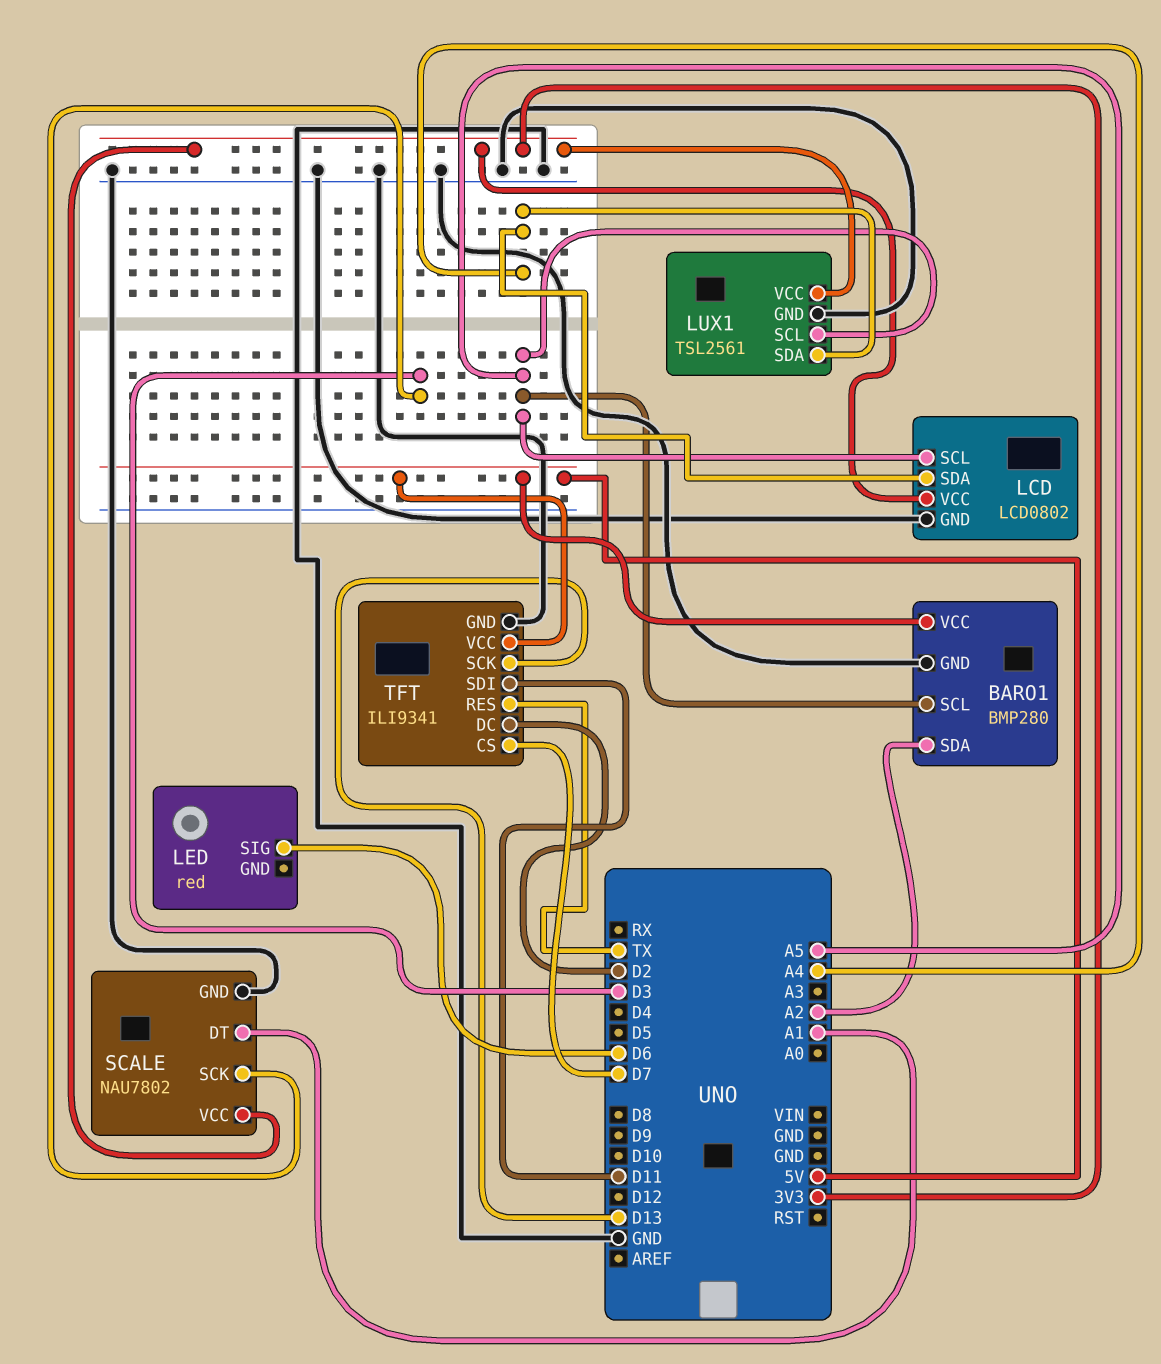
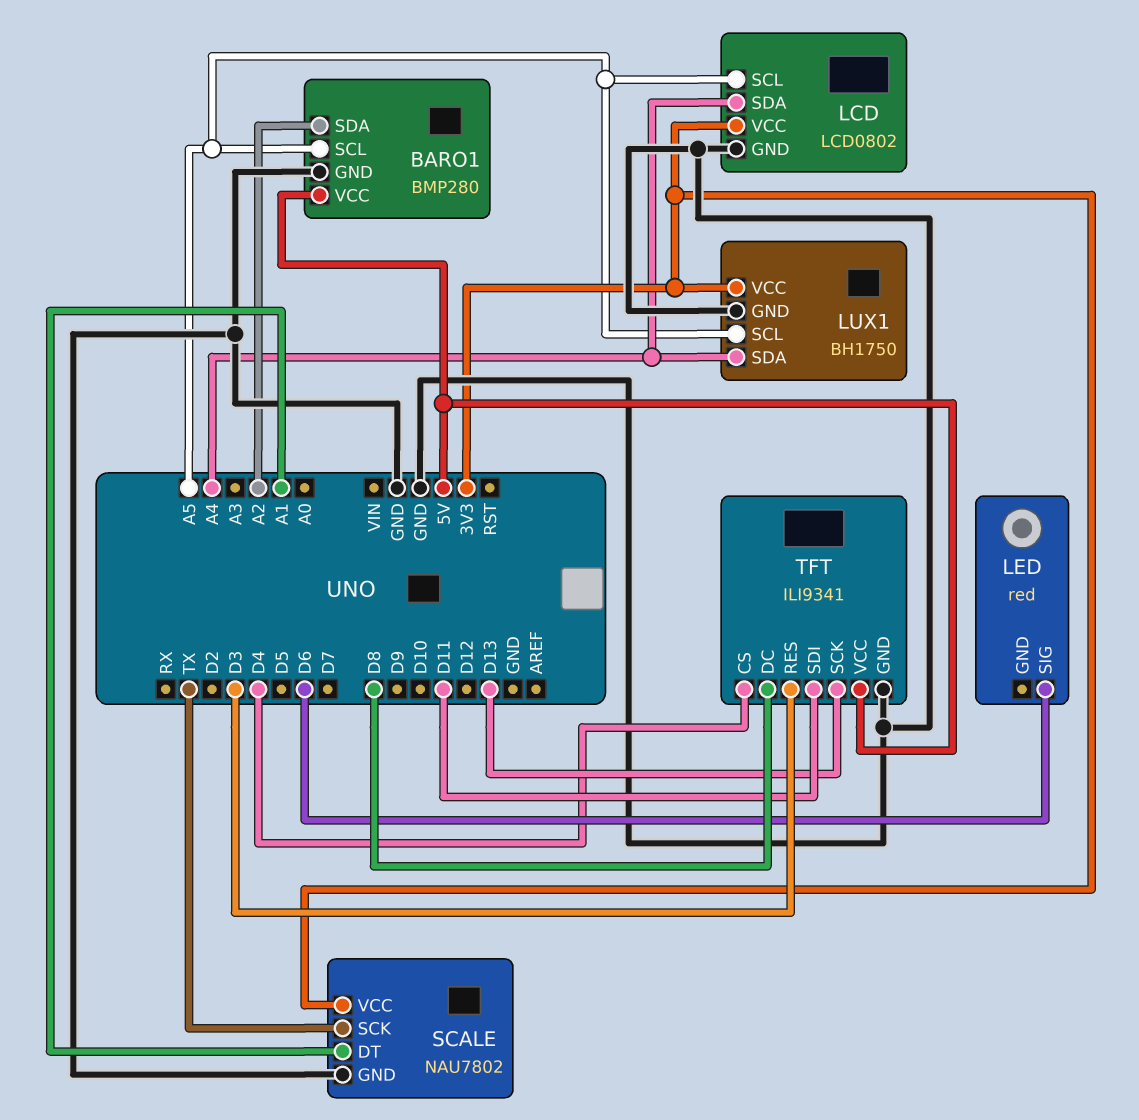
LUX1: TSL2561 -> BH1750
SCALE pin SCK: D3 -> TX
TFT pin CS: D7 -> D4
TFT pin DC: D2 -> D8
TFT pin RES: TX -> D3

